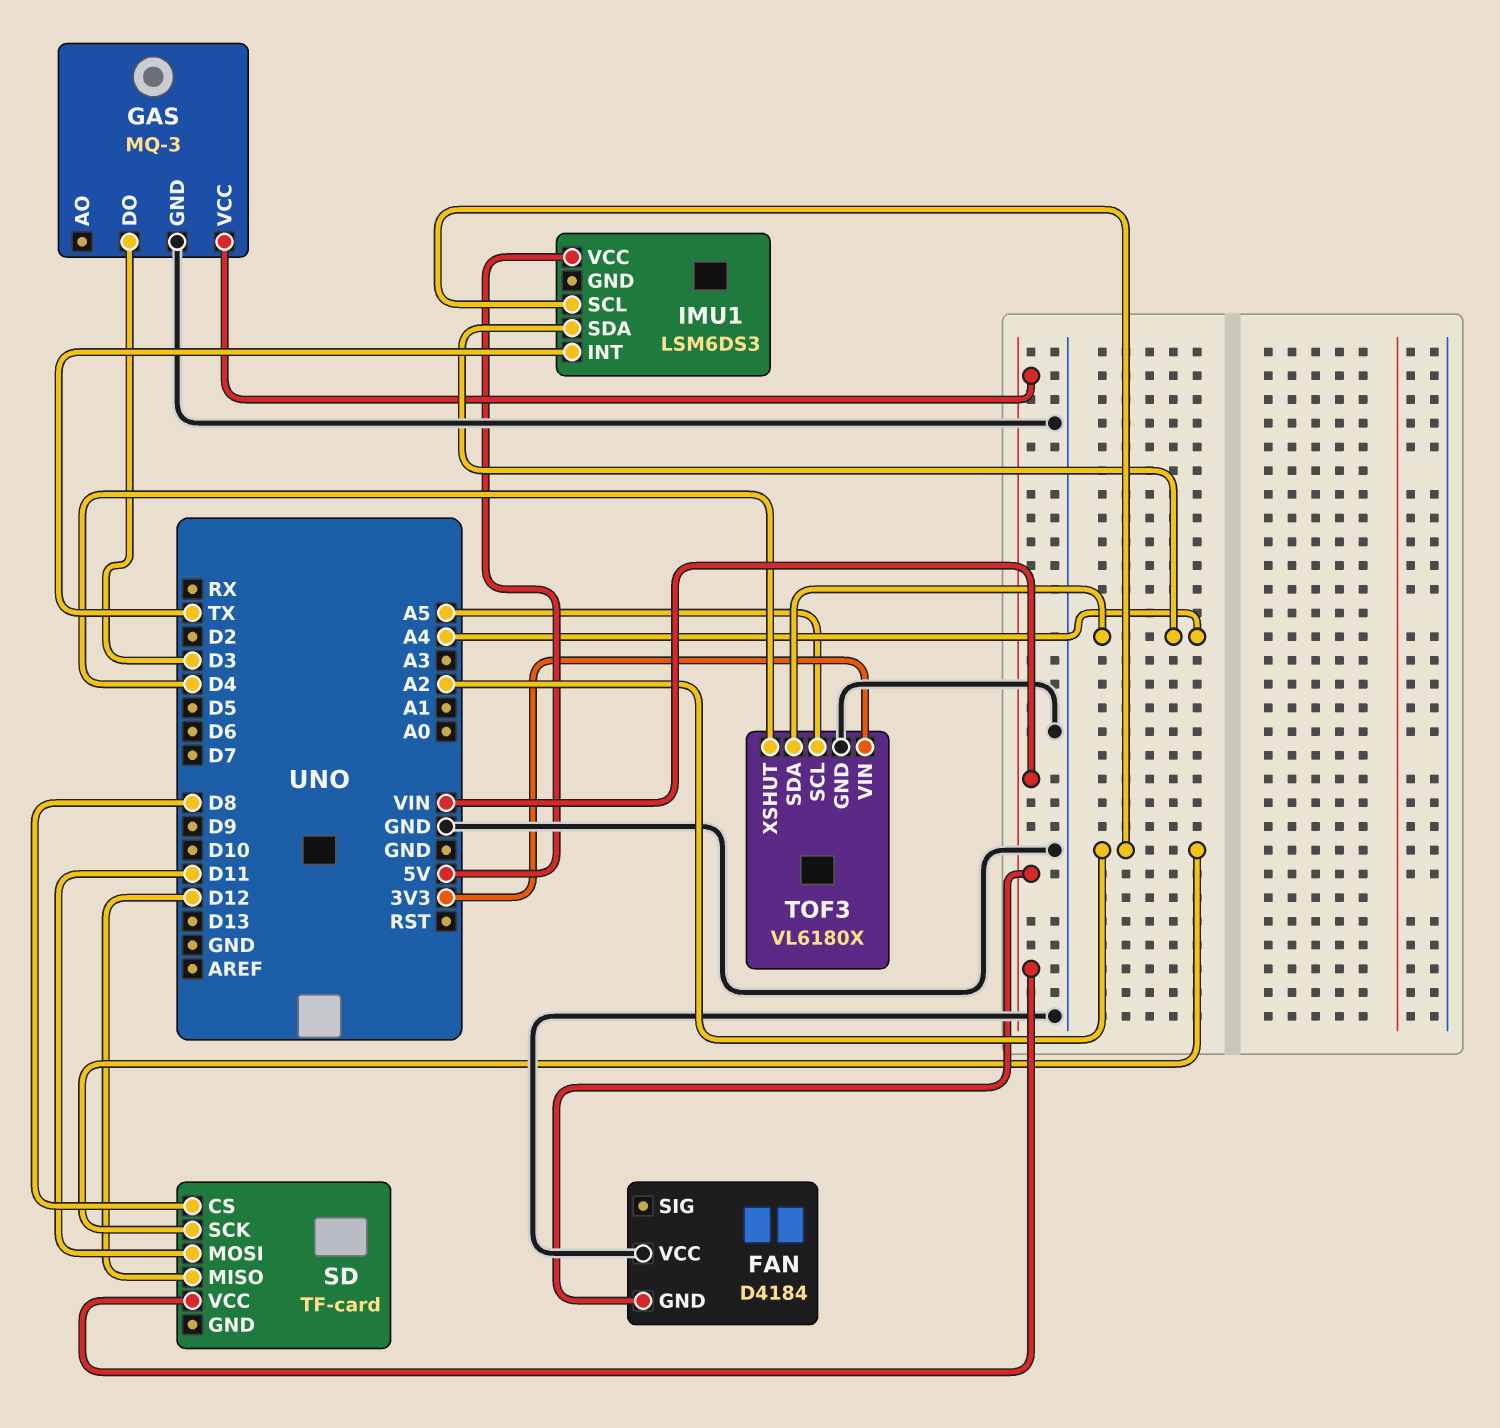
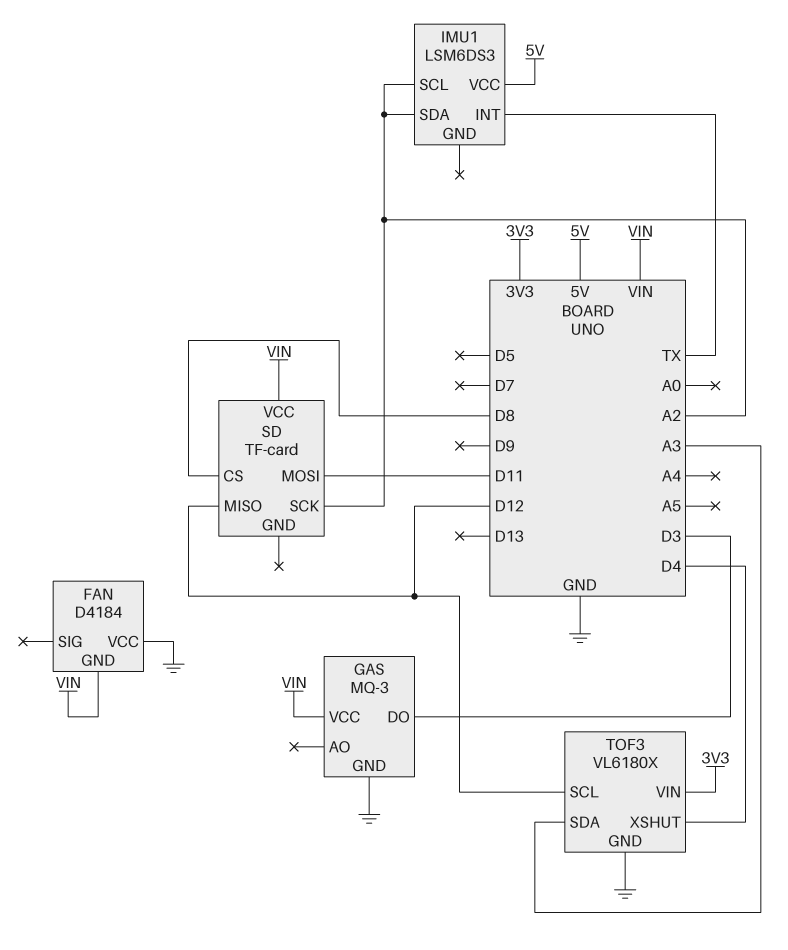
IMU1 pin SDA: A4 -> A2
TOF3 pin SCL: A5 -> D12
TOF3 pin SDA: A4 -> A3

